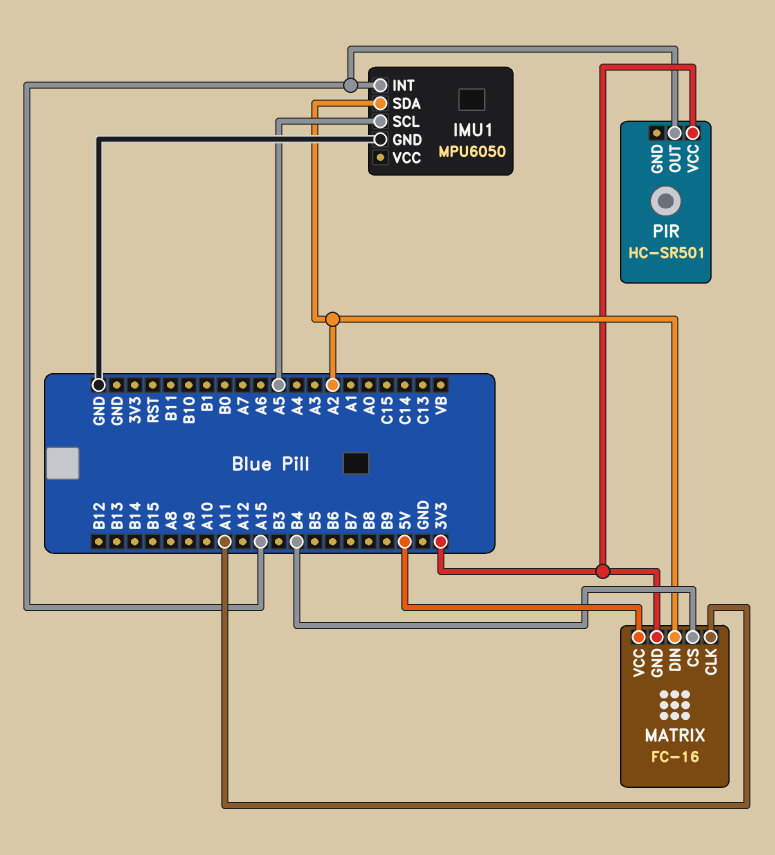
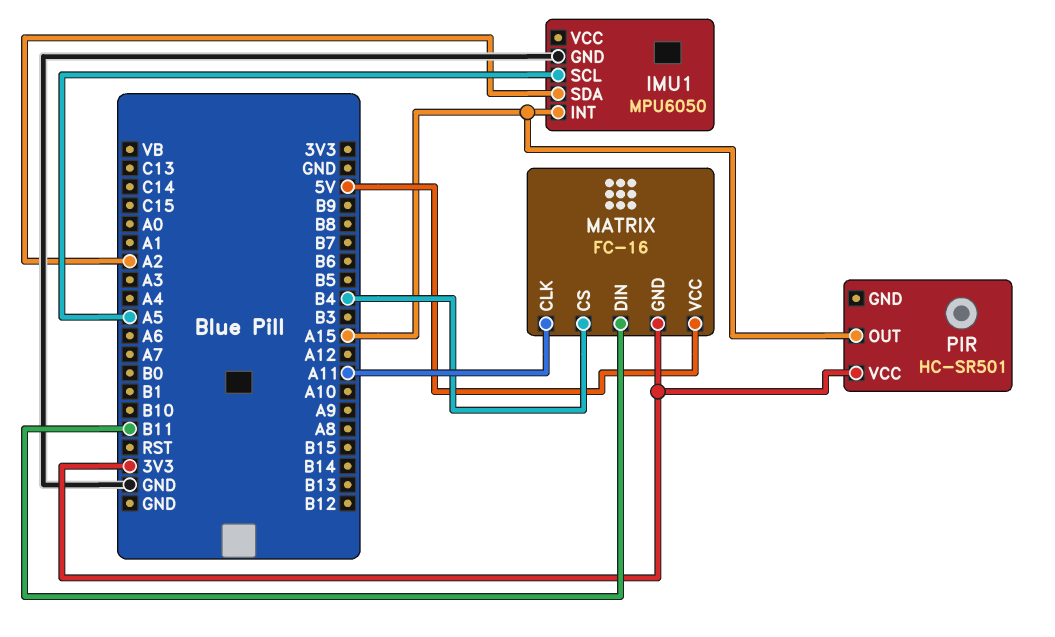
MATRIX pin DIN: A2 -> B11

